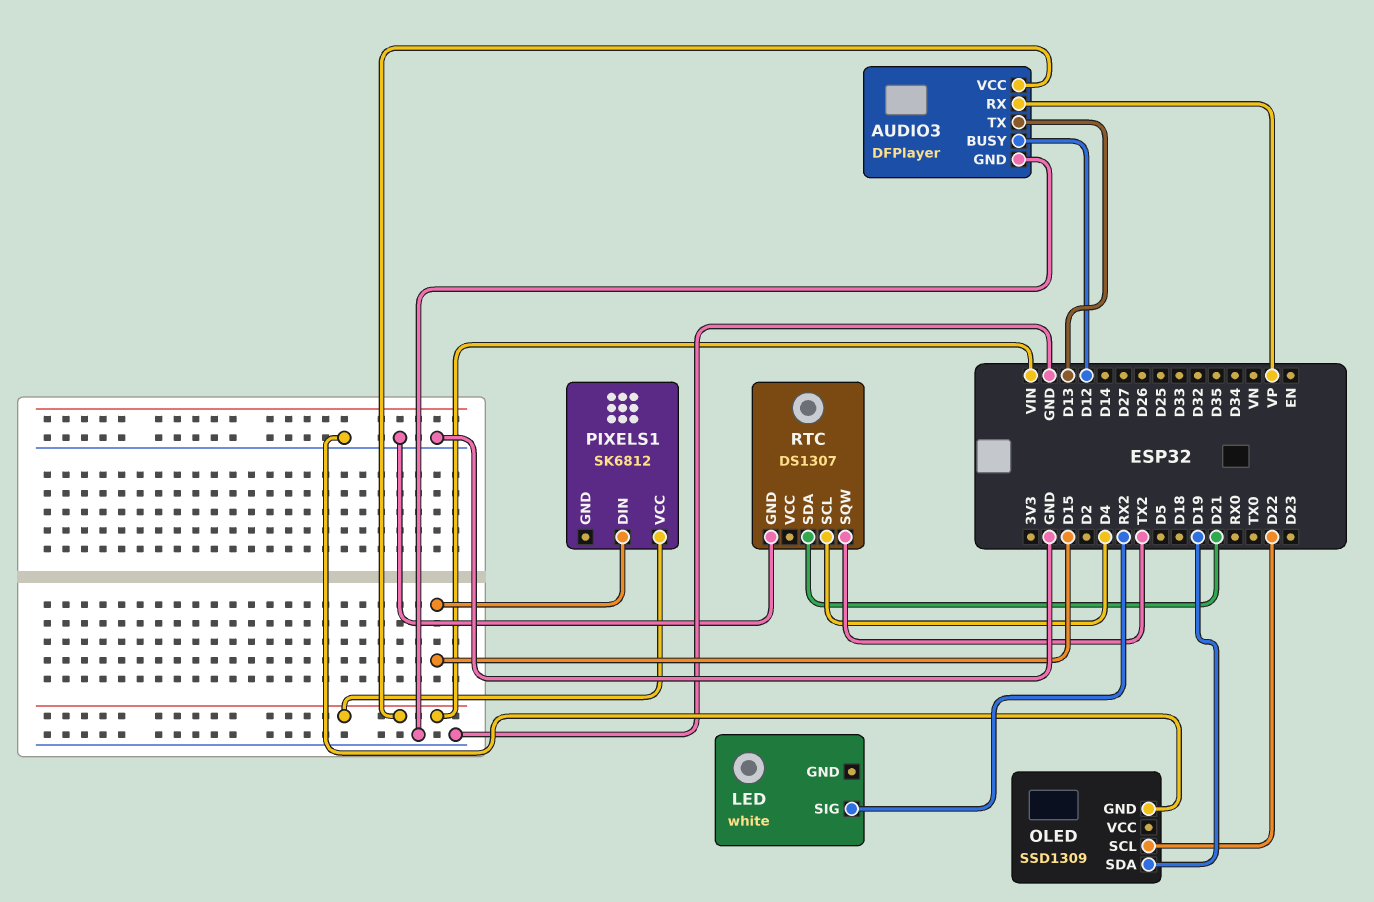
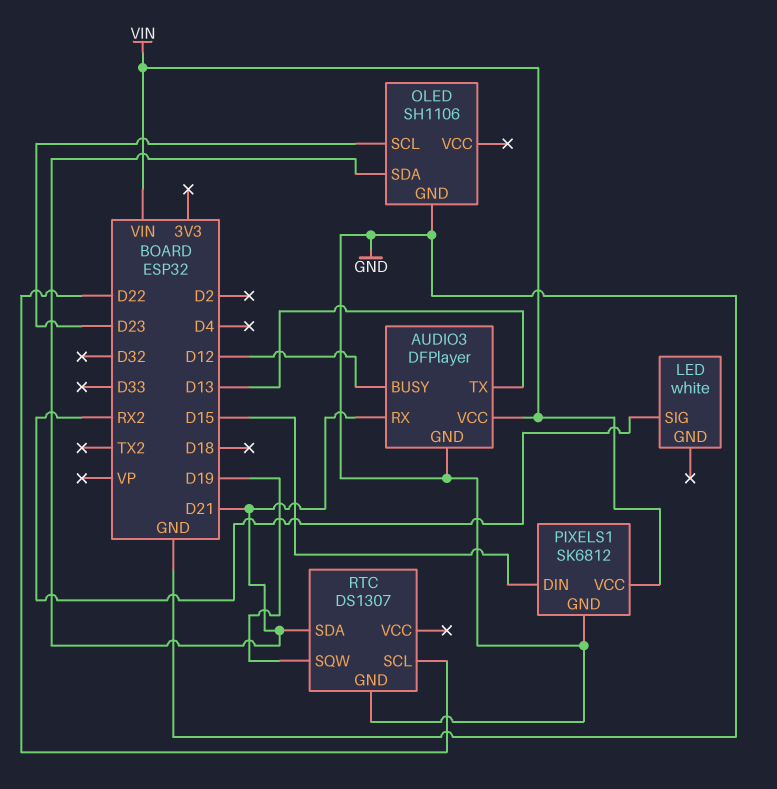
AUDIO3 pin RX: VP -> D21
OLED: SSD1309 -> SH1106
OLED pin SCL: D22 -> D23
OLED pin SDA: D19 -> D21
PIXELS1 pin GND: none -> GND
RTC pin SCL: D4 -> D22
RTC pin SQW: TX2 -> D19

